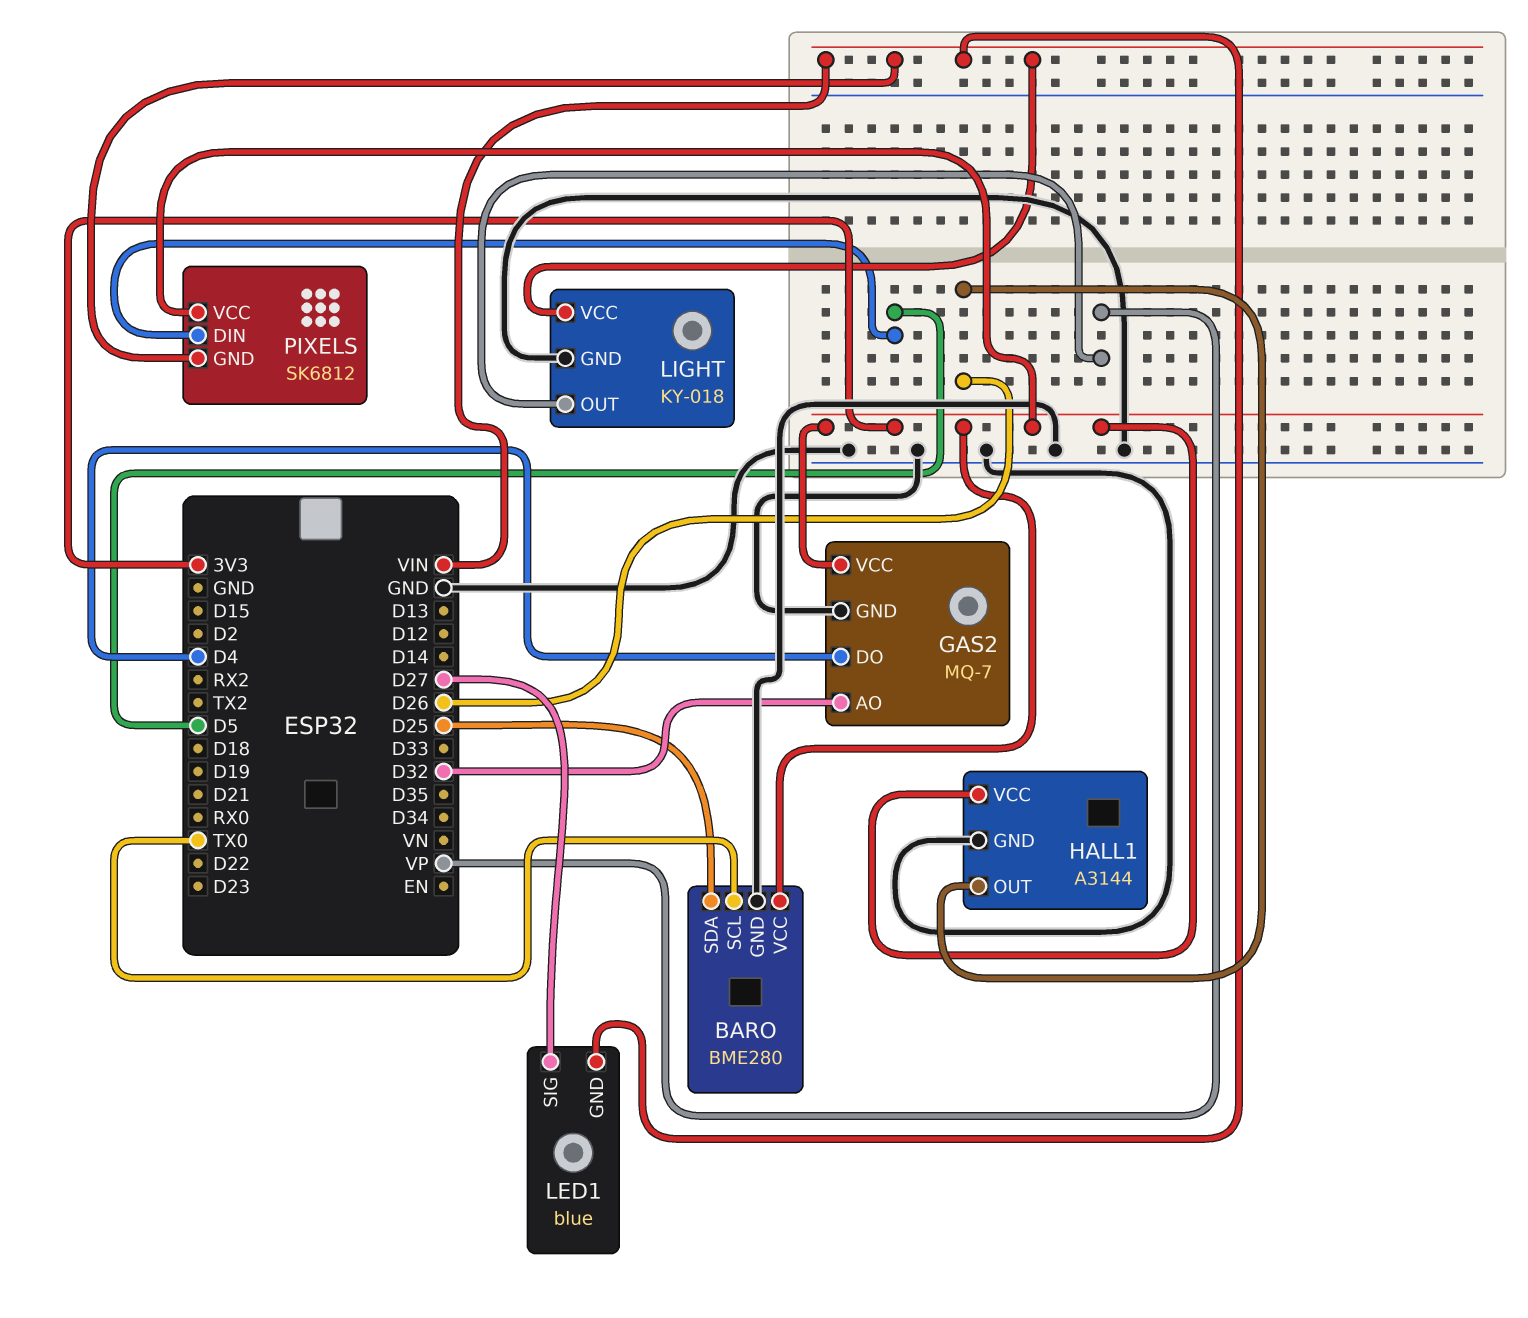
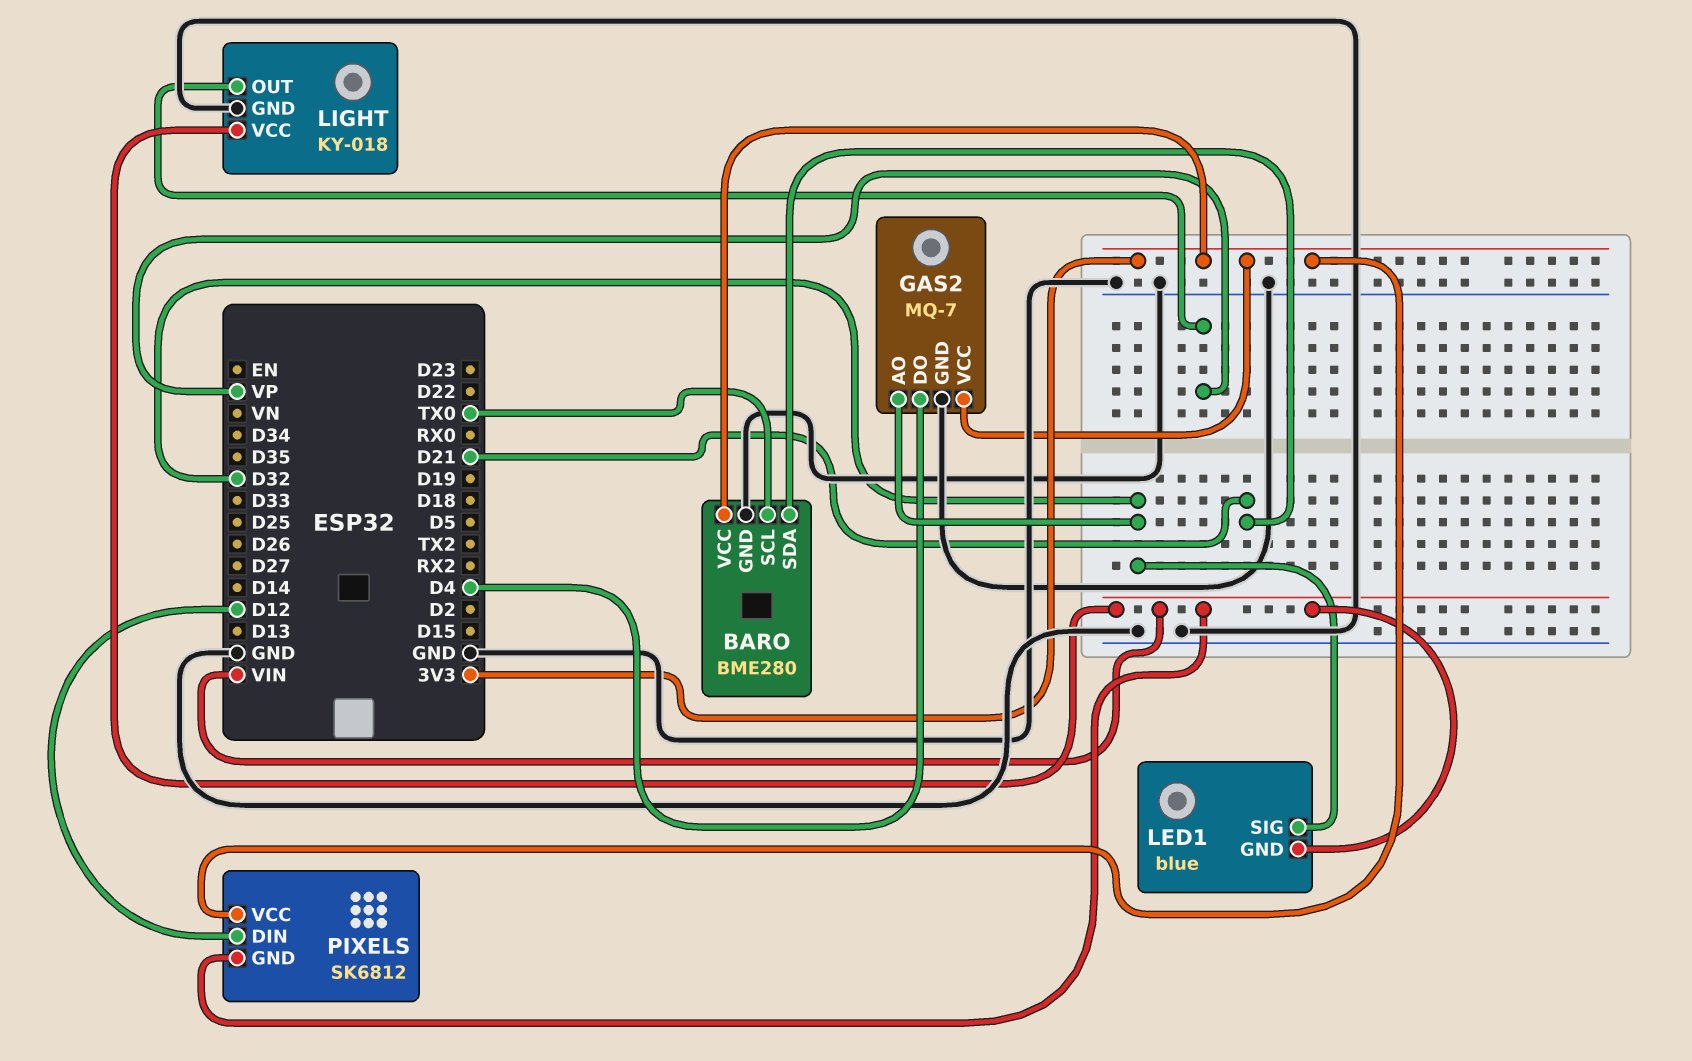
BARO pin SDA: D25 -> D21
HALL1: A3144 -> none
HALL1 pin GND: GND -> none
HALL1 pin OUT: D26 -> none
HALL1 pin VCC: 3V3 -> none
LED1 pin SIG: D27 -> D32
PIXELS pin DIN: D5 -> D12

